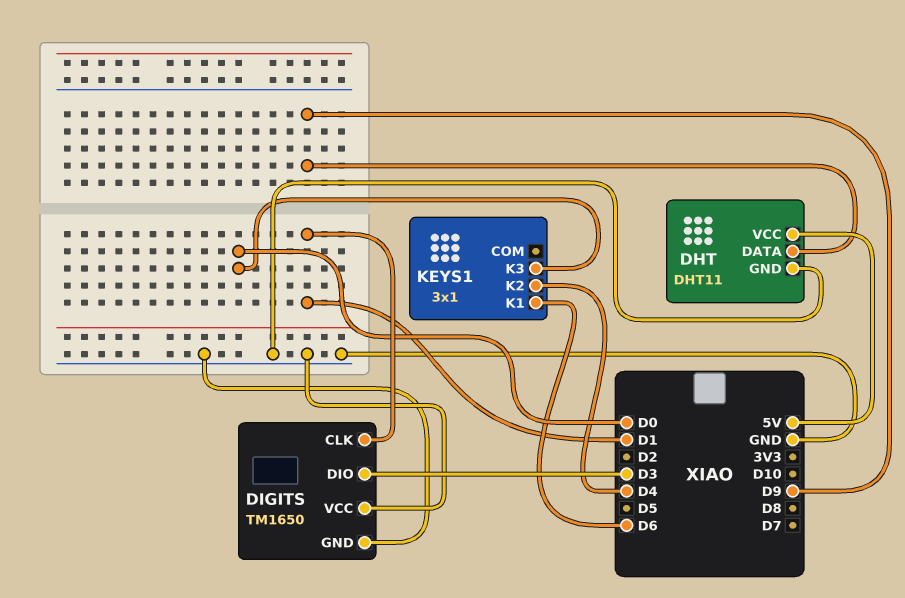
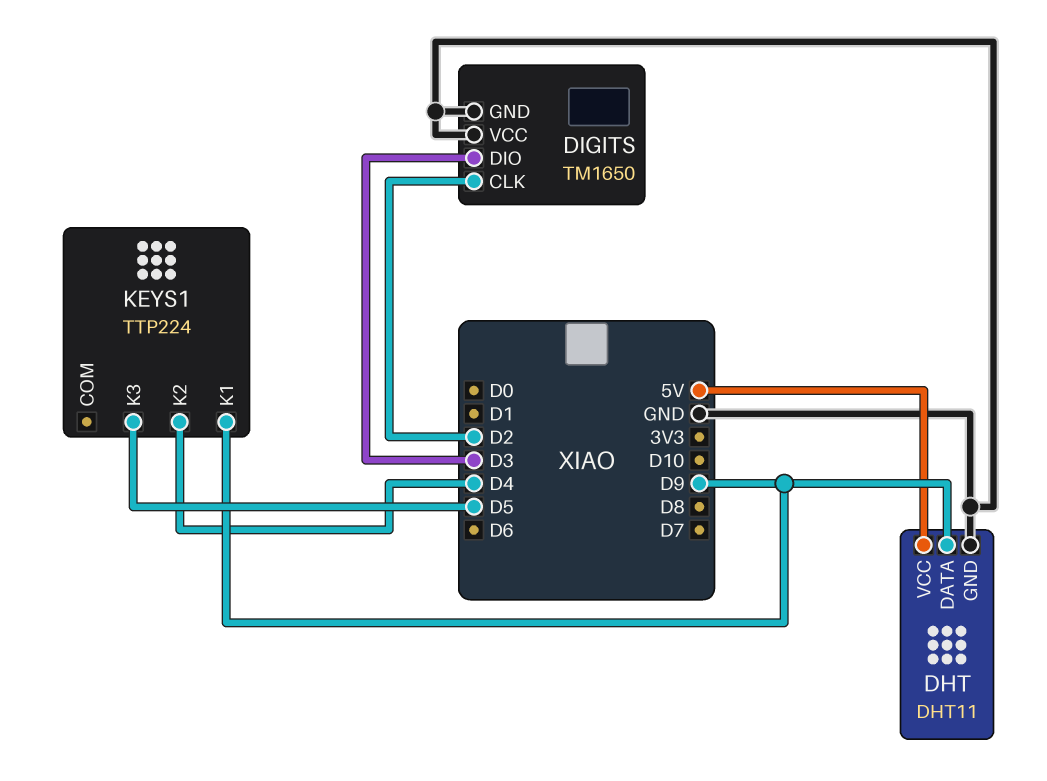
DIGITS pin CLK: D1 -> D2
KEYS1: 3x1 -> TTP224
KEYS1 pin K1: D6 -> D9
KEYS1 pin K3: D0 -> D5

